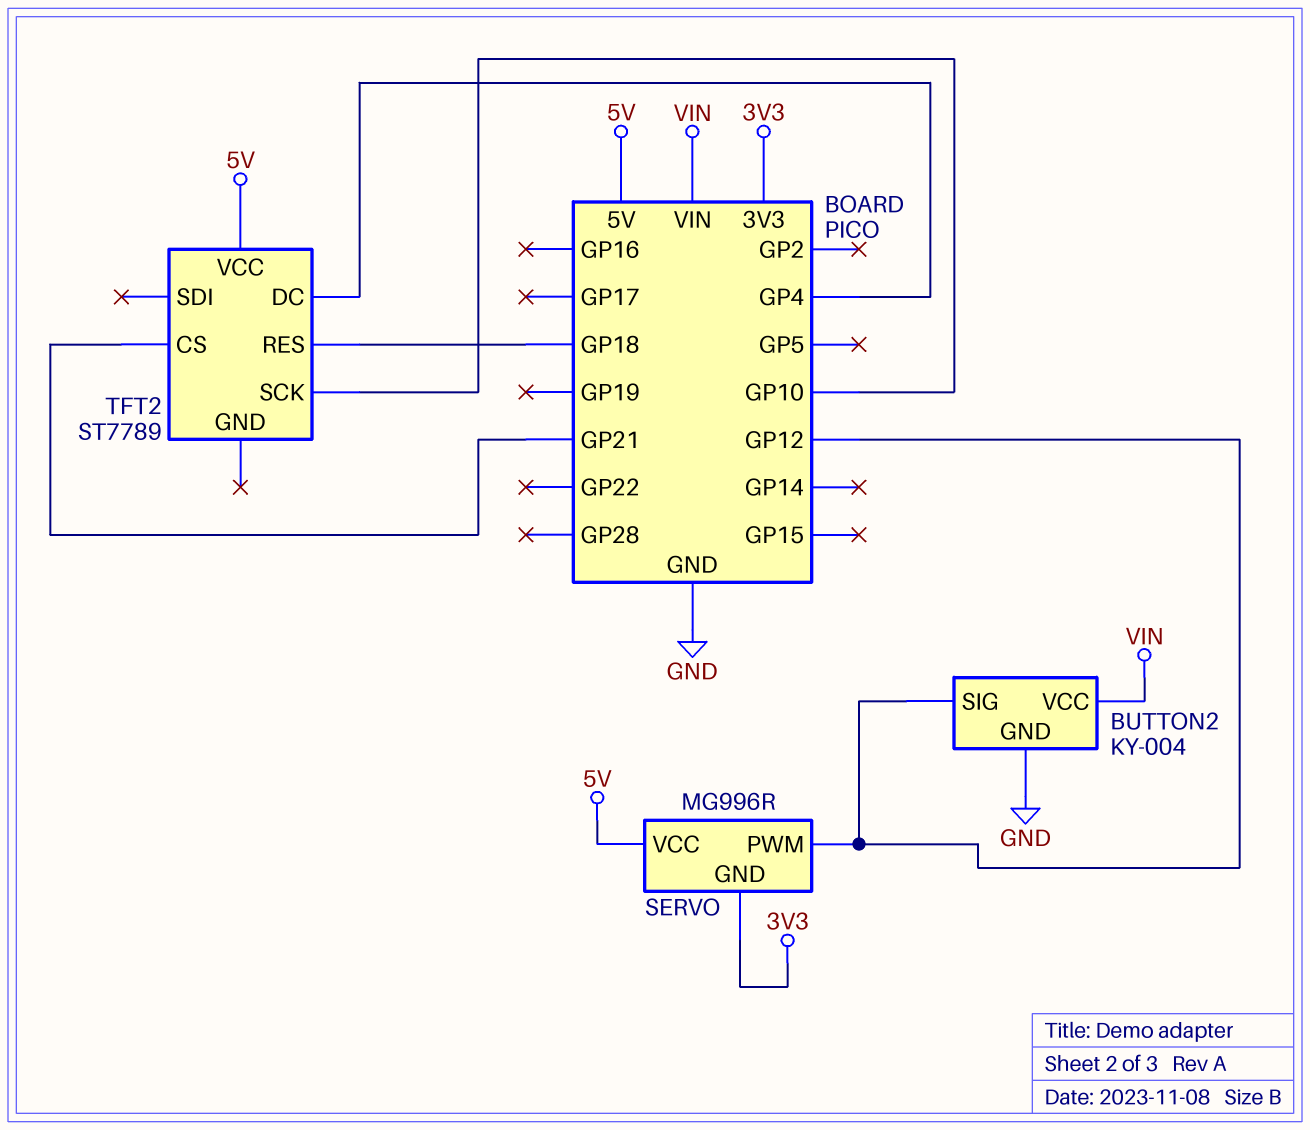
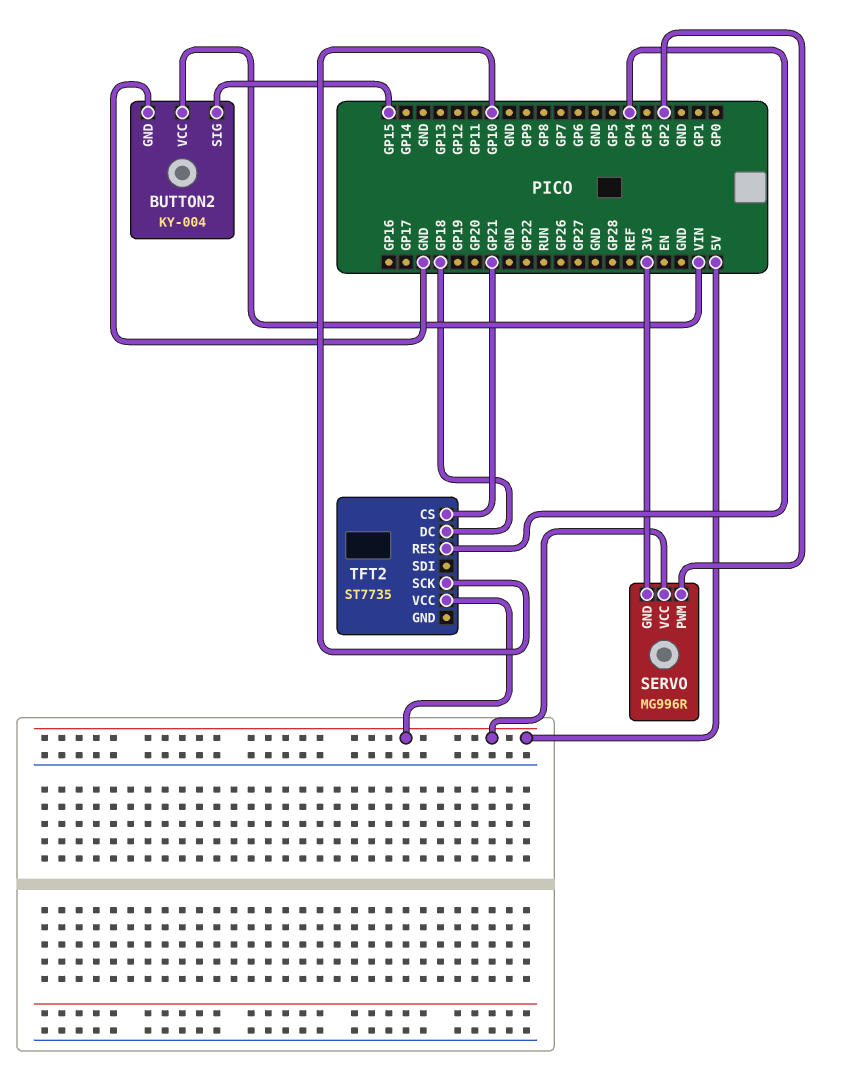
BUTTON2 pin SIG: GP12 -> GP15
SERVO pin PWM: GP12 -> GP2
TFT2: ST7789 -> ST7735
TFT2 pin DC: GP4 -> GP18
TFT2 pin RES: GP18 -> GP4

